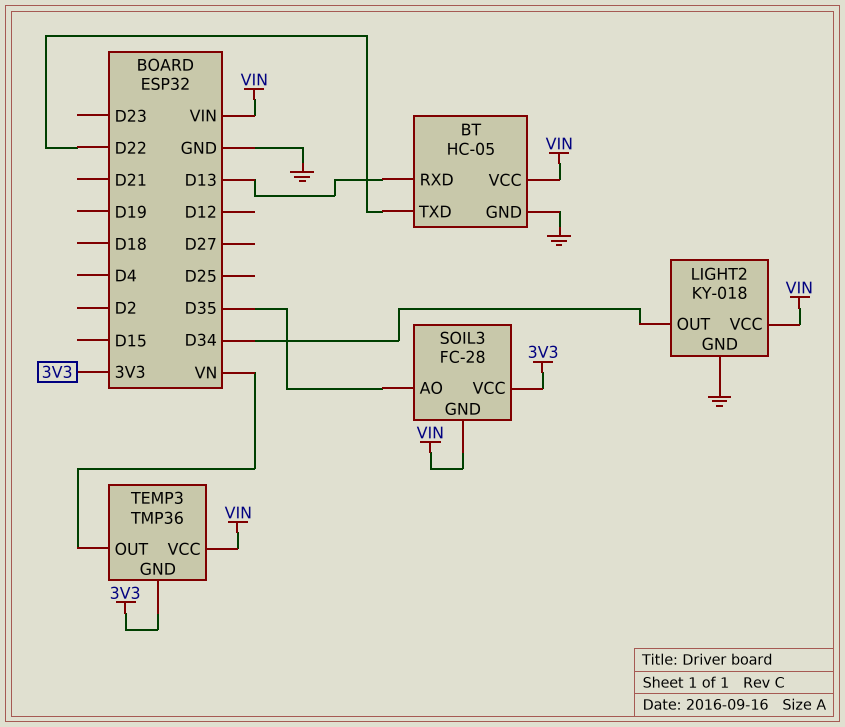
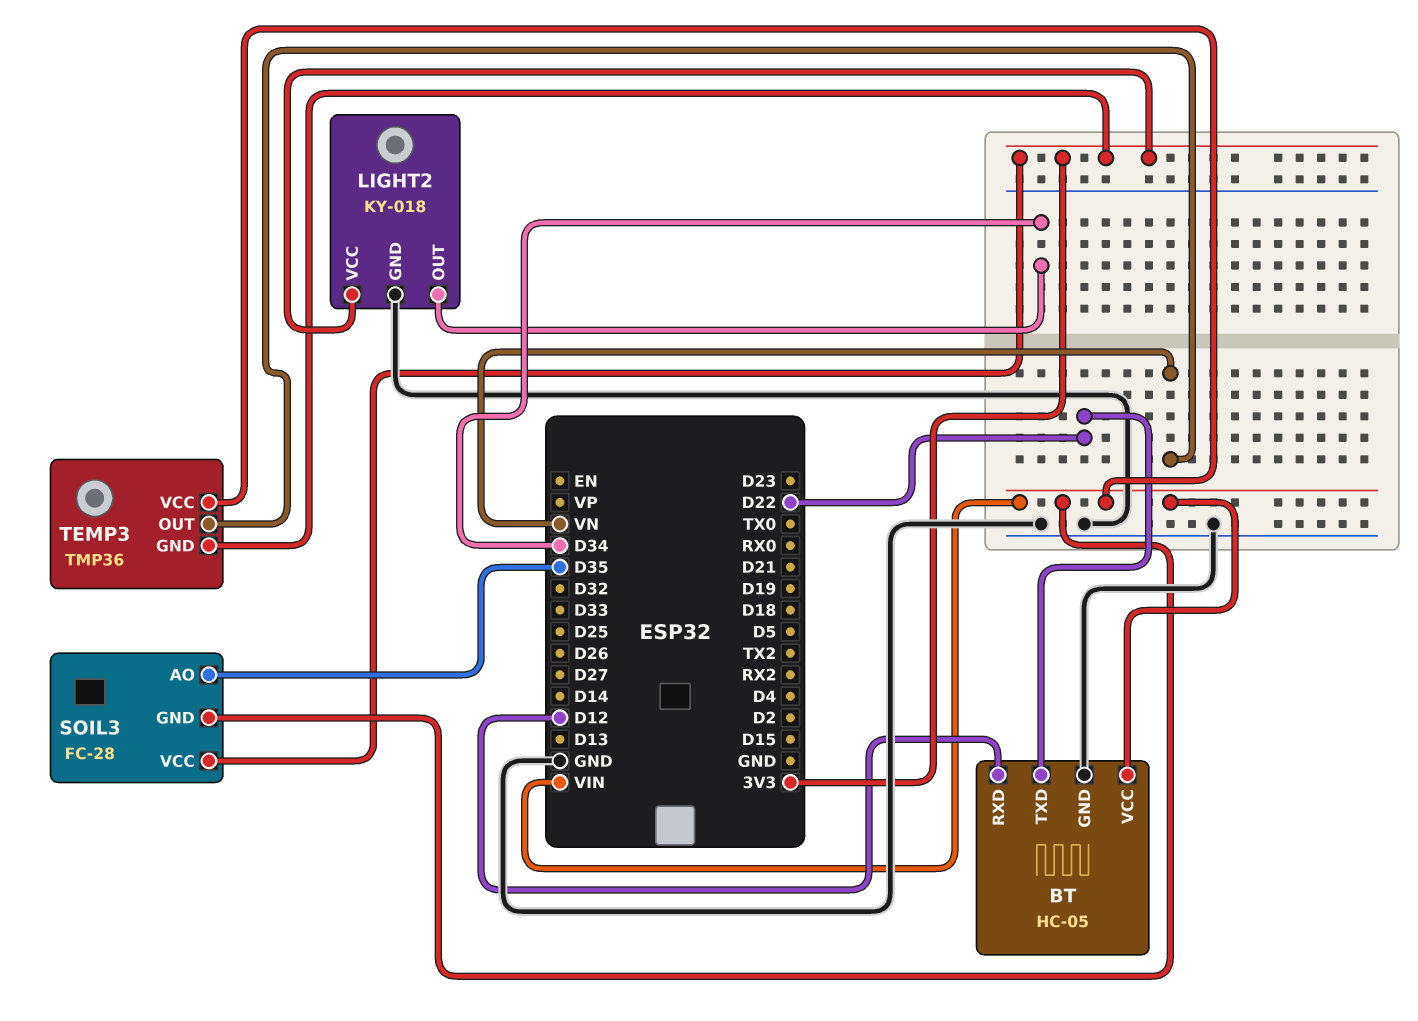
BT pin RXD: D13 -> D12
LIGHT2 pin VCC: VIN -> 3V3

